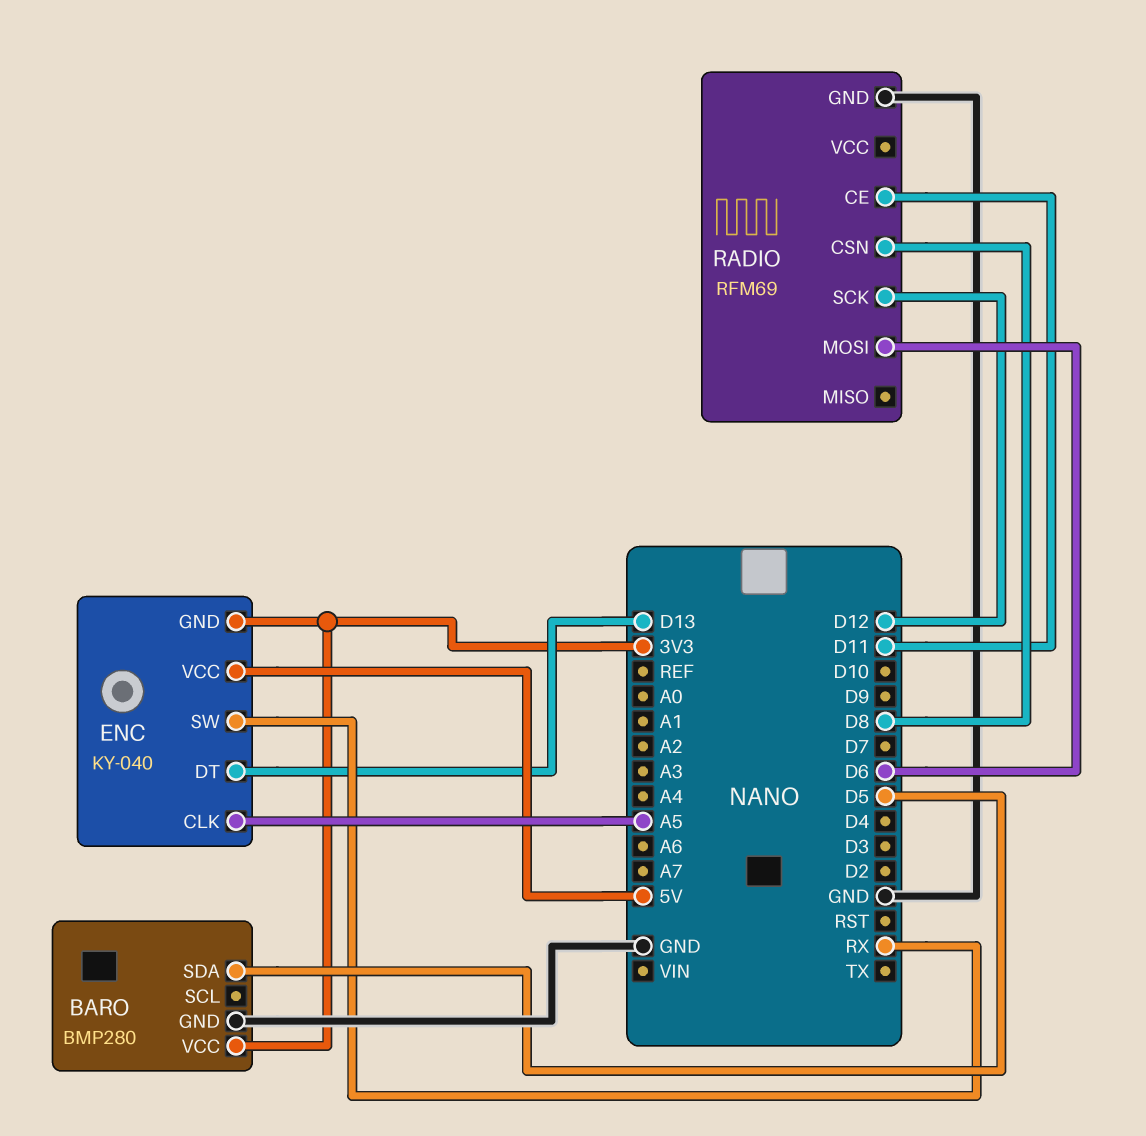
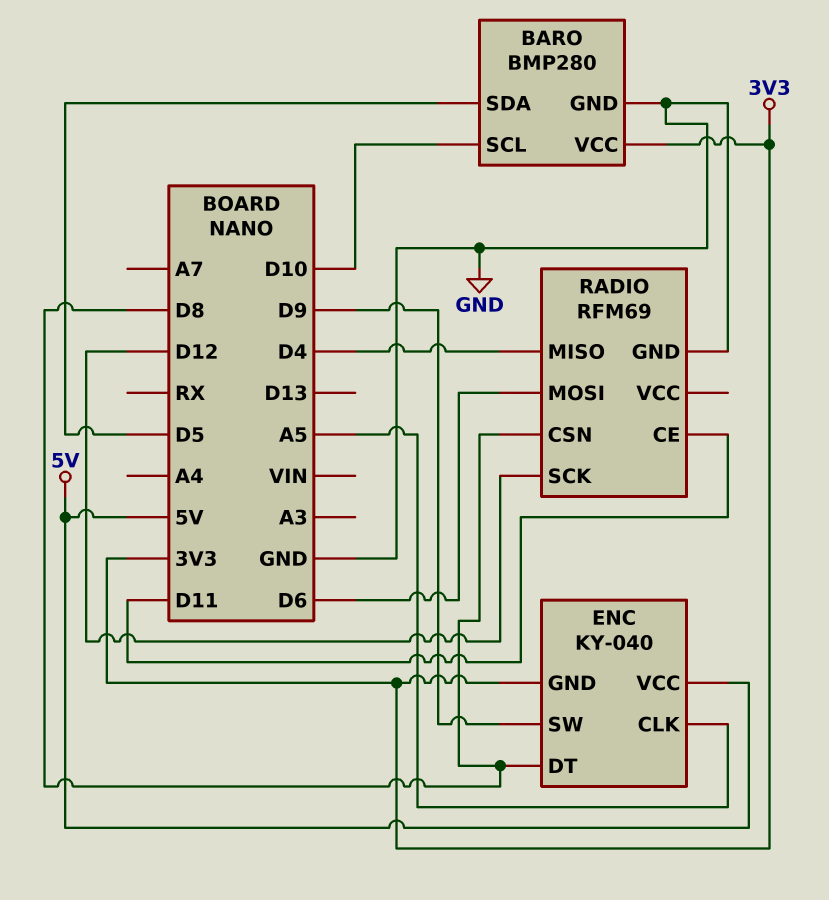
BARO pin SCL: none -> D10
ENC pin DT: D13 -> D8
ENC pin SW: RX -> D9
RADIO pin MISO: none -> D4

